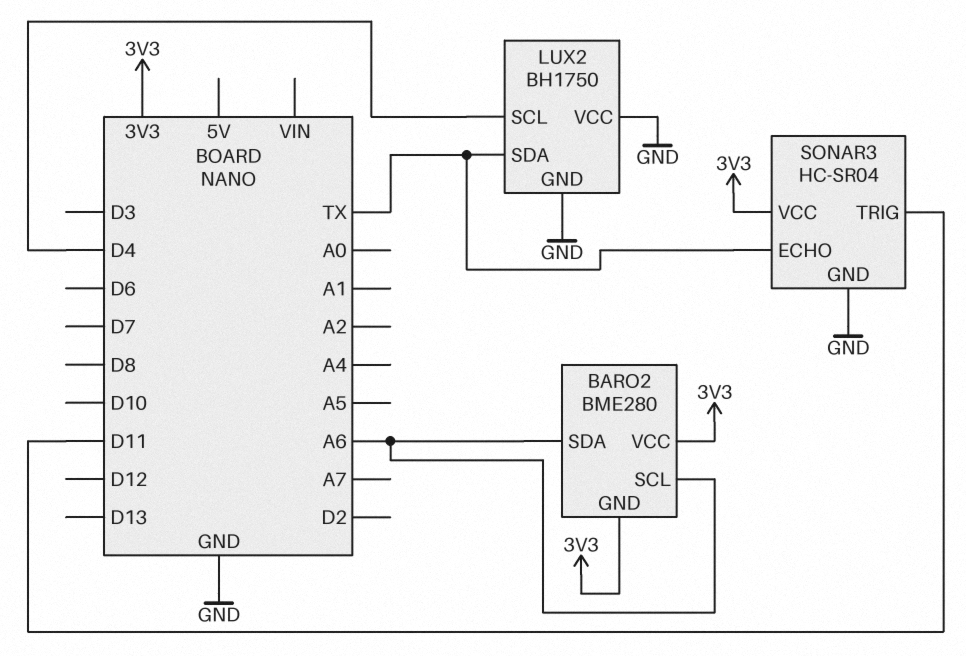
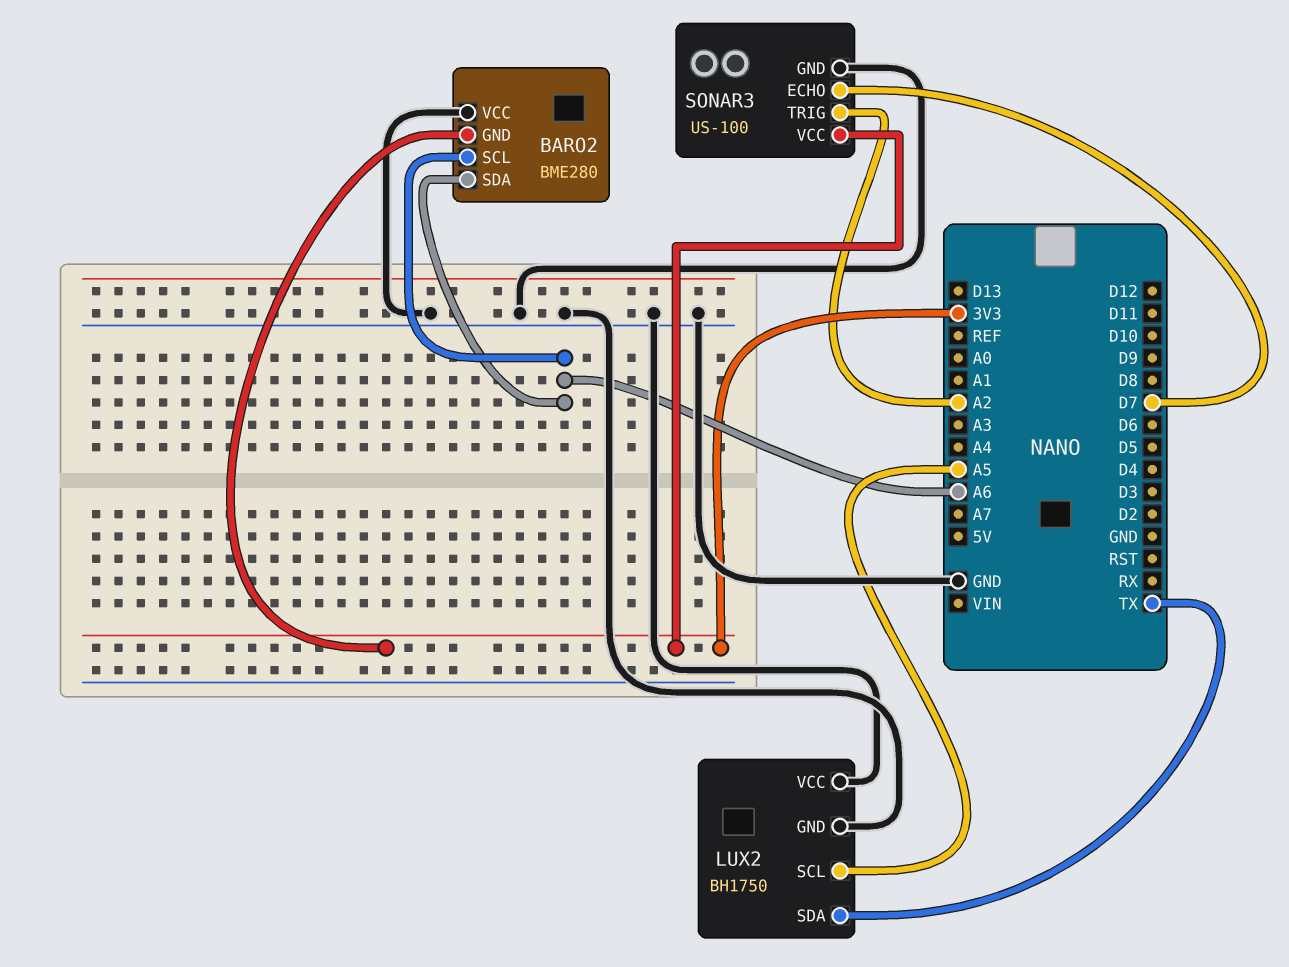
BARO2 pin VCC: 3V3 -> GND
LUX2 pin SCL: D4 -> A5
SONAR3: HC-SR04 -> US-100
SONAR3 pin ECHO: TX -> D7
SONAR3 pin TRIG: D11 -> A2

